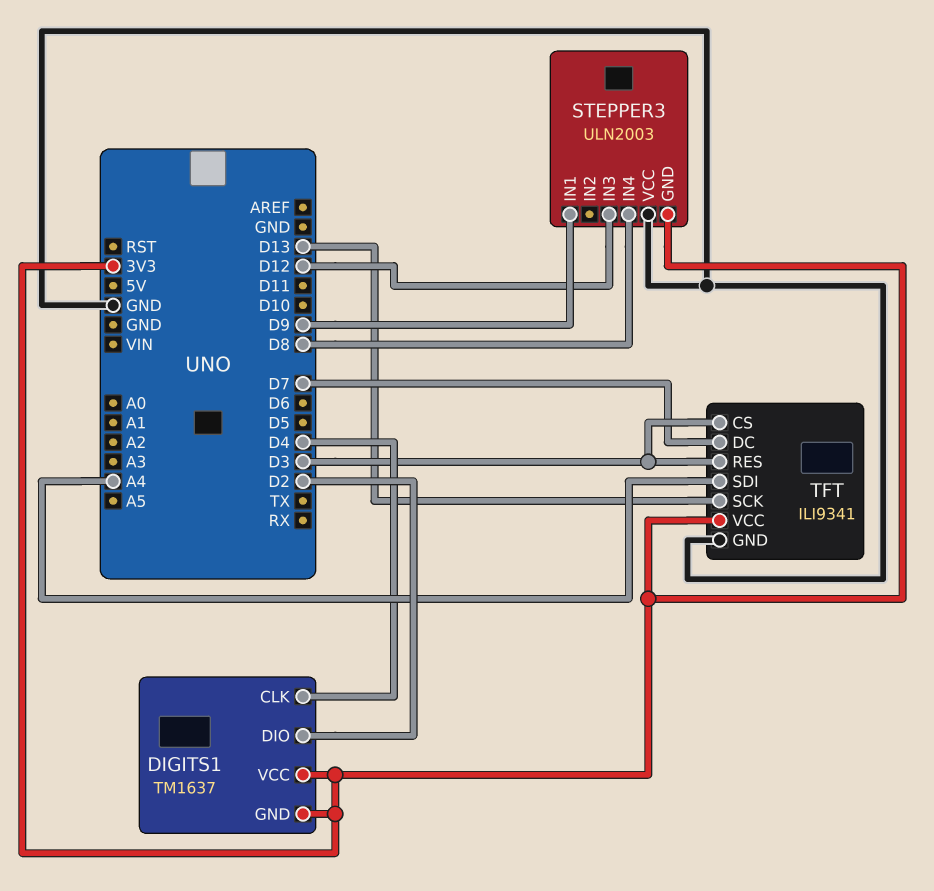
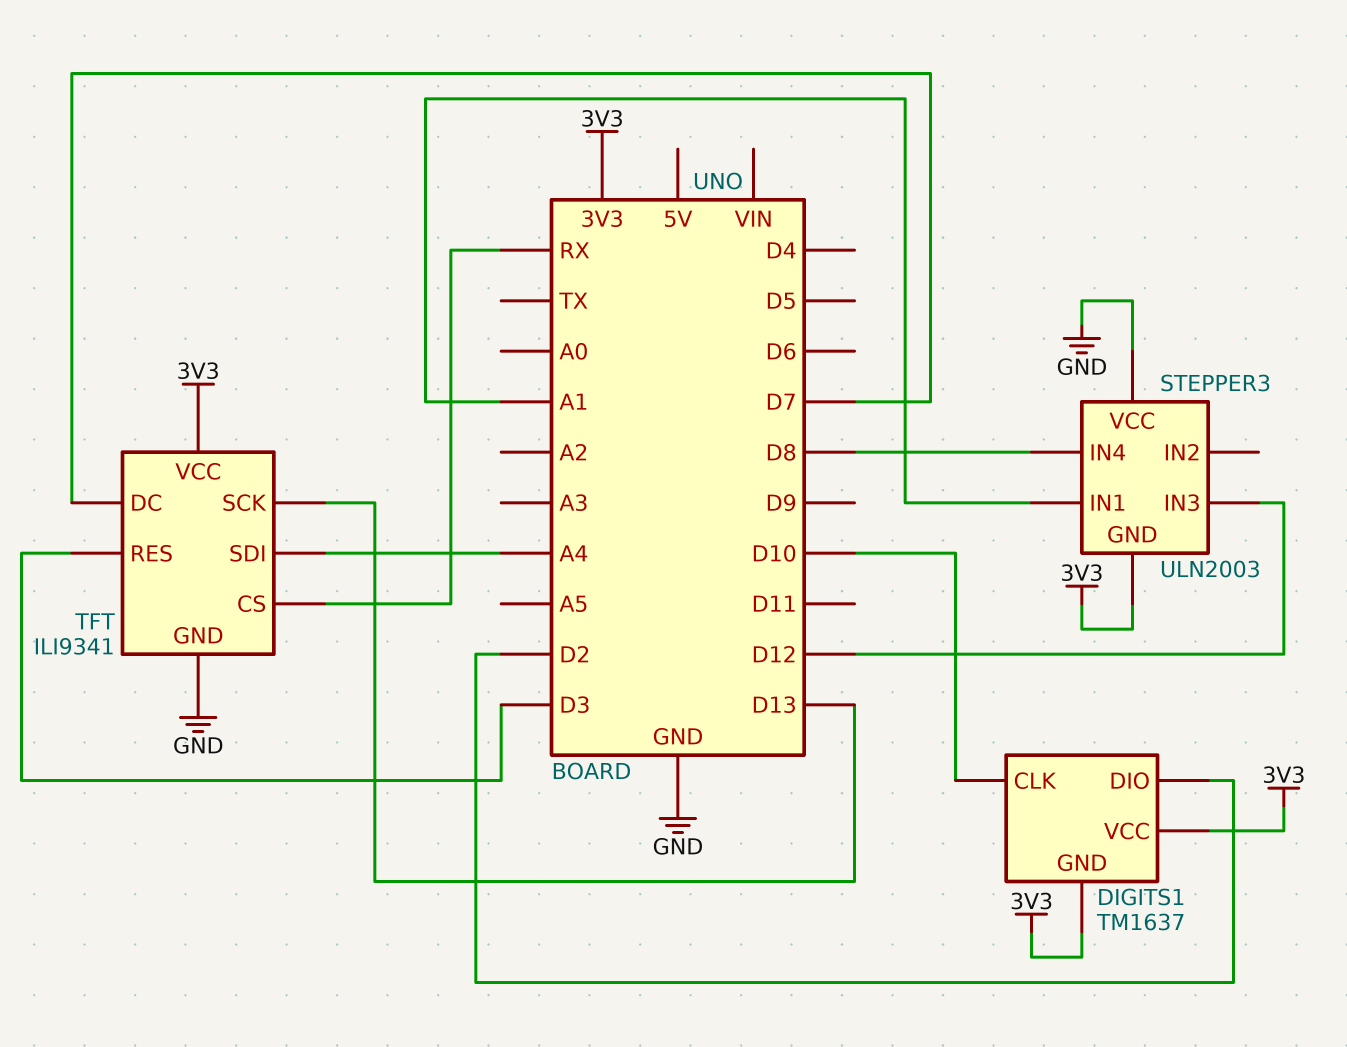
DIGITS1 pin CLK: D4 -> D10
STEPPER3 pin IN1: D9 -> A1
TFT pin CS: D3 -> RX

